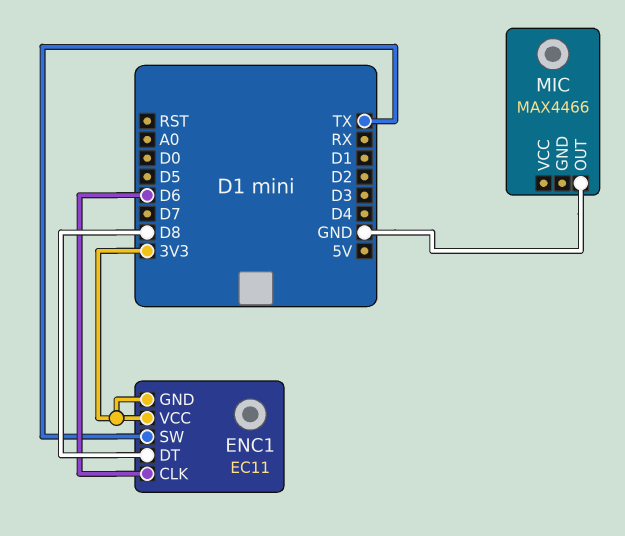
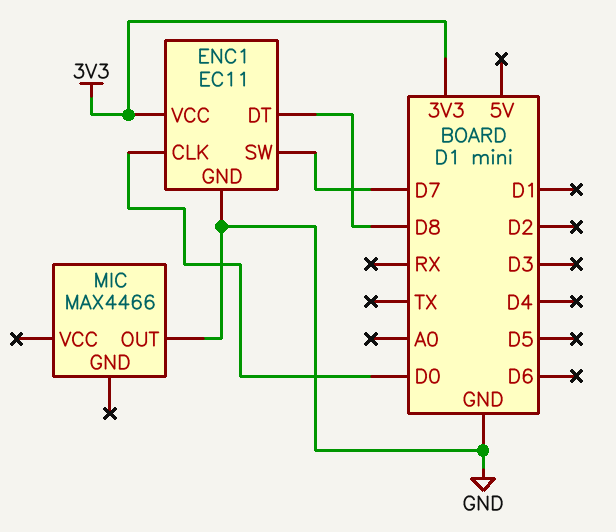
ENC1 pin CLK: D6 -> D0
ENC1 pin GND: 3V3 -> GND
ENC1 pin SW: TX -> D7

